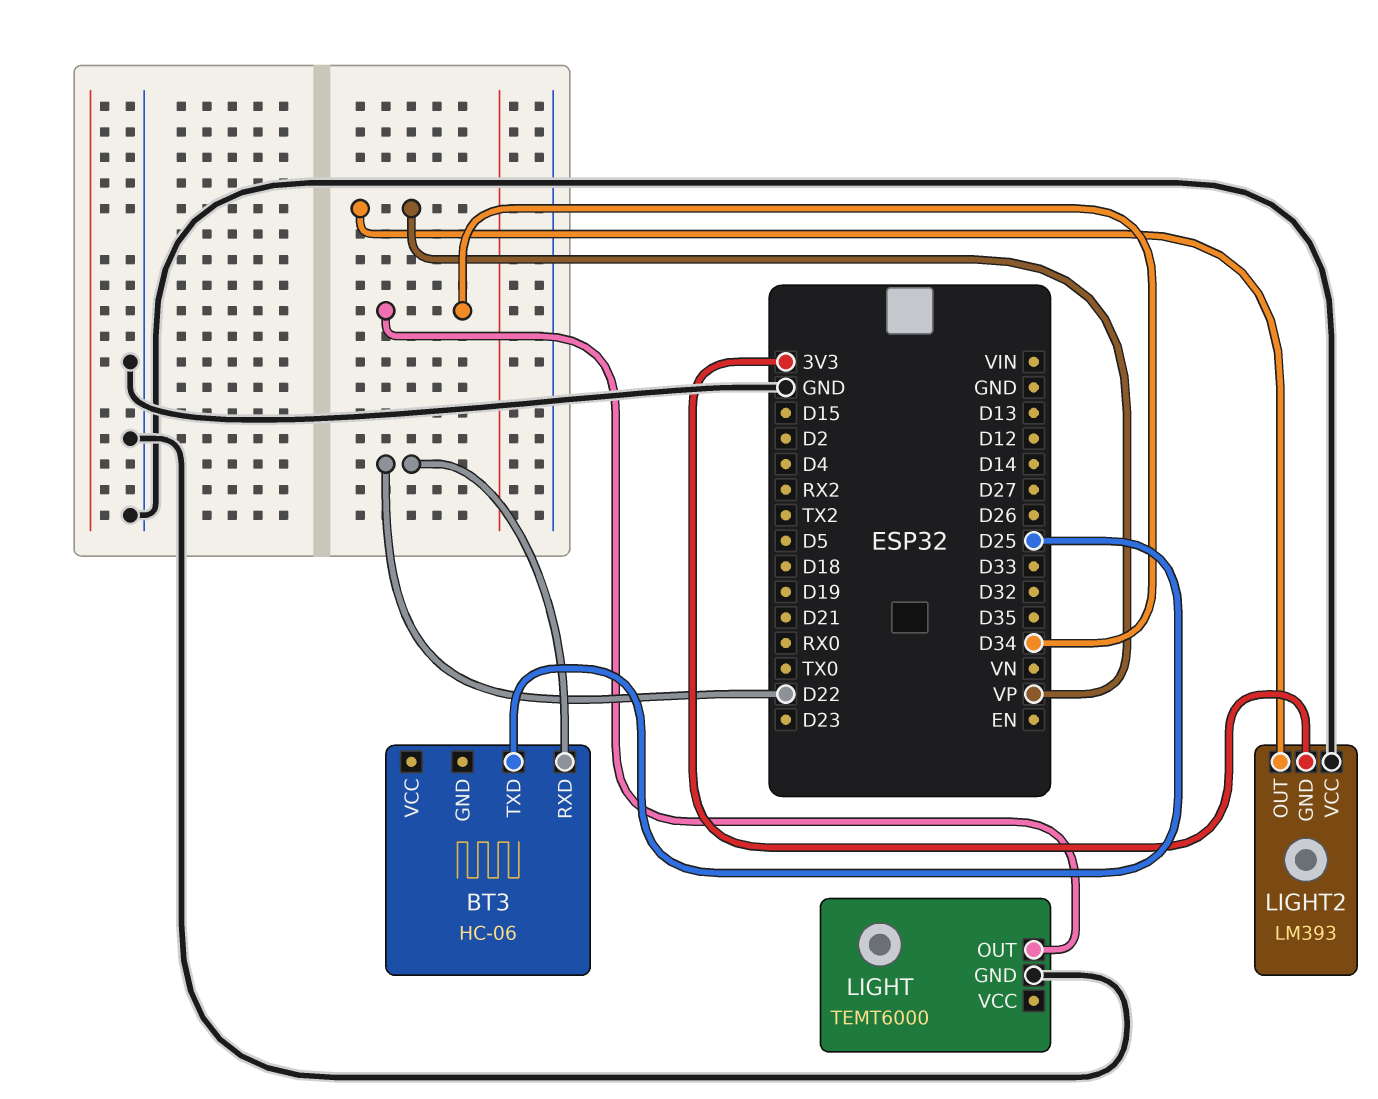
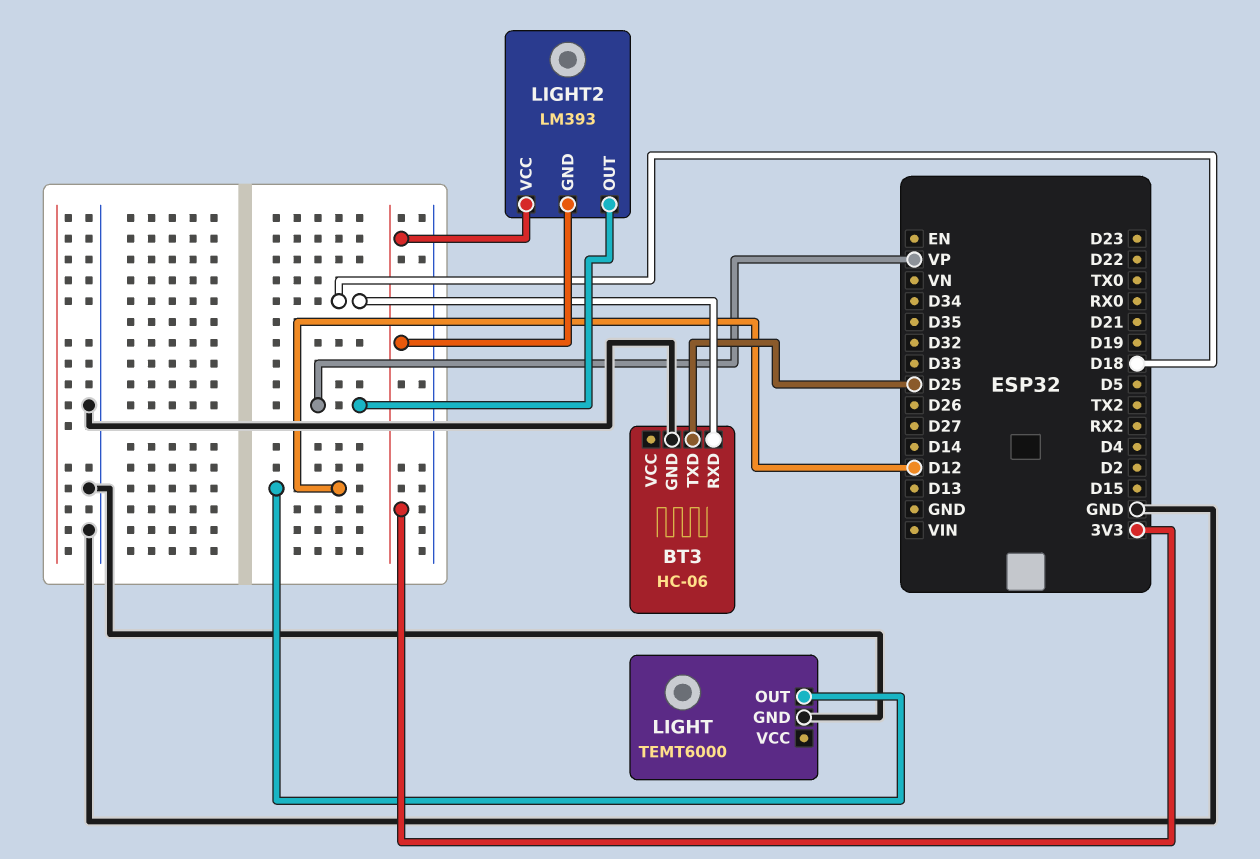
BT3 pin GND: none -> GND
BT3 pin RXD: D22 -> D18
LIGHT pin OUT: D34 -> D12
LIGHT2 pin VCC: GND -> 3V3

